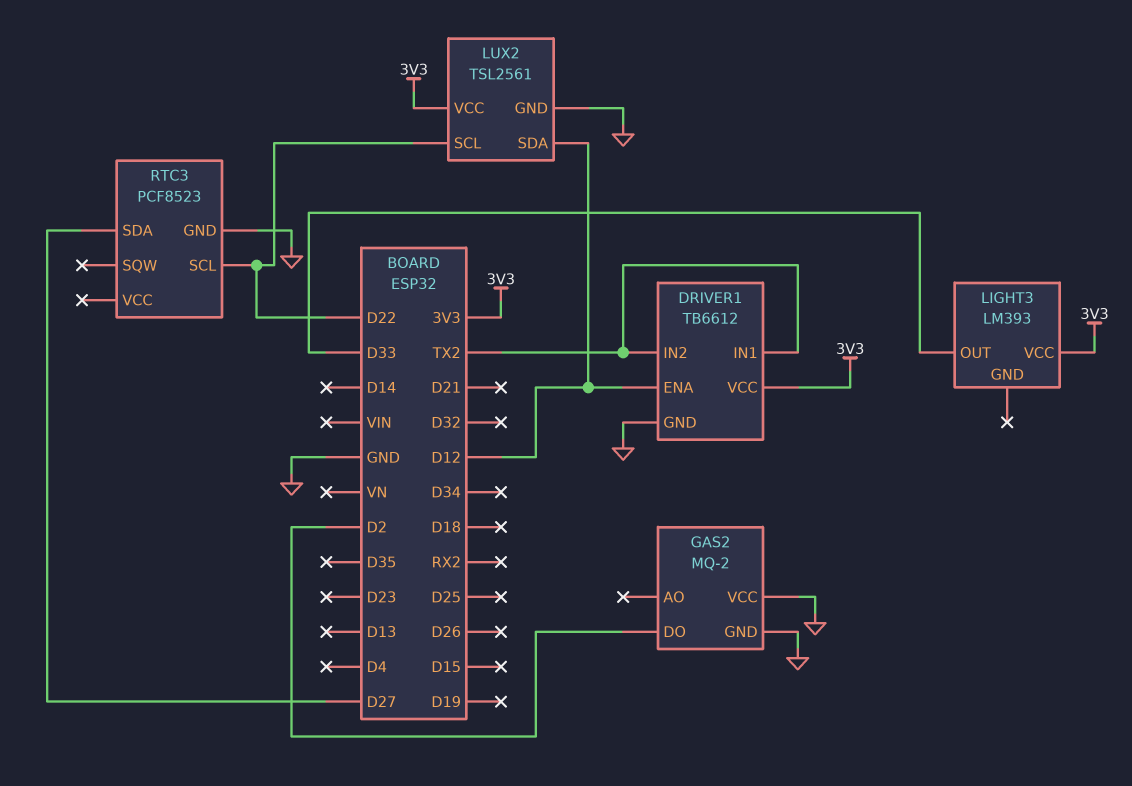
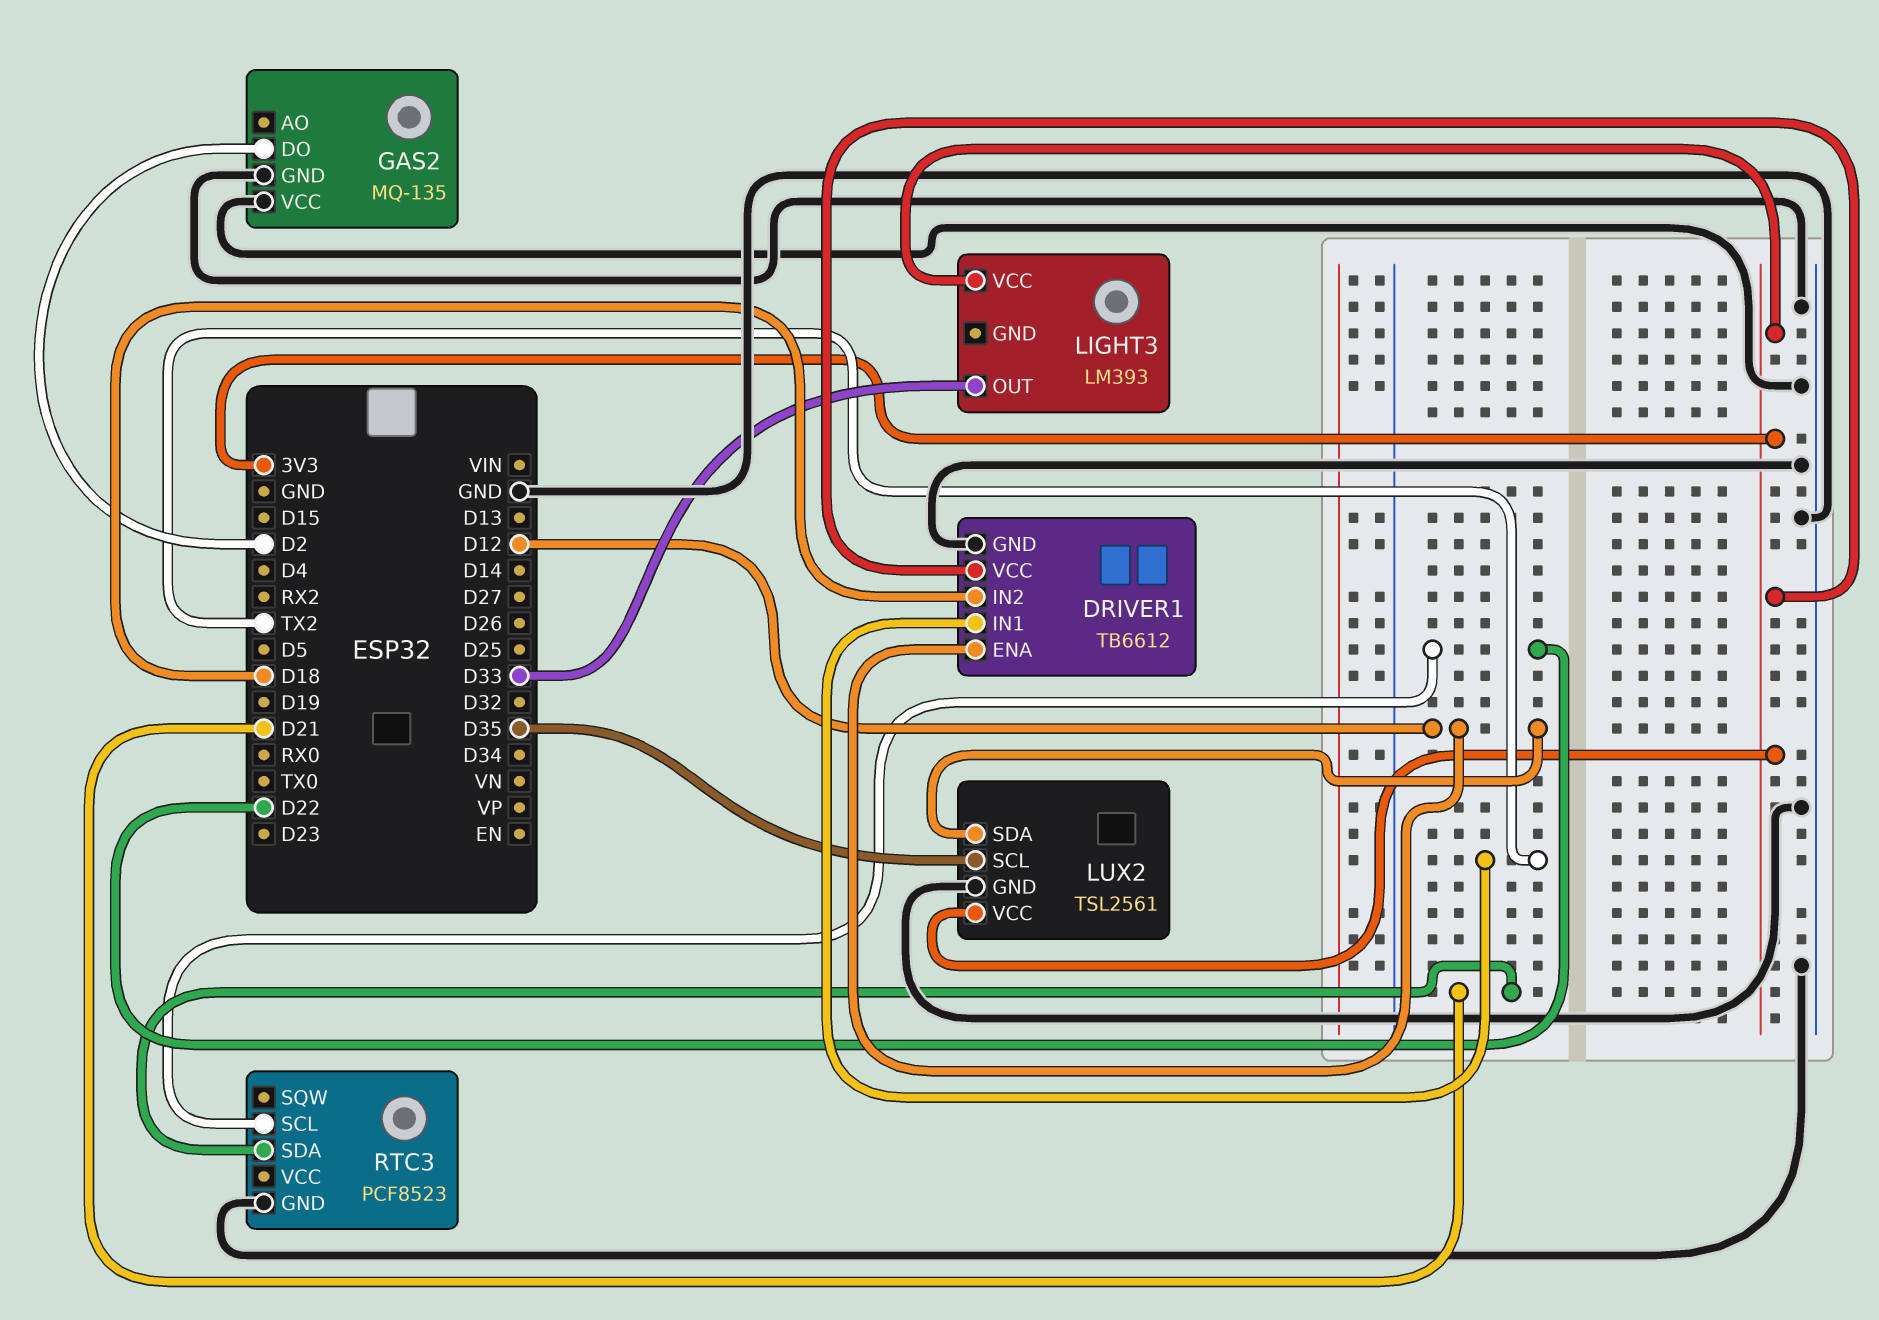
DRIVER1 pin IN2: TX2 -> D18
GAS2: MQ-2 -> MQ-135
LUX2 pin SCL: D22 -> D35
RTC3 pin SDA: D27 -> D21

